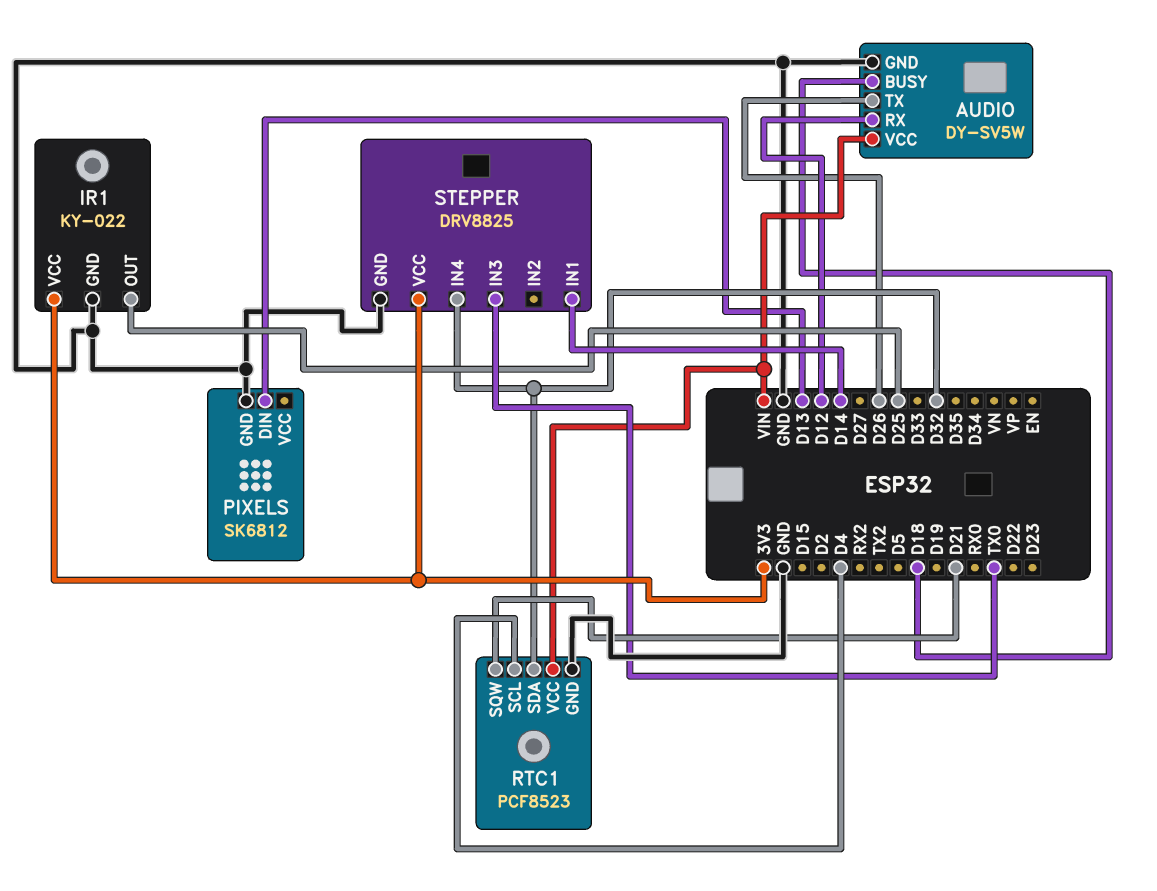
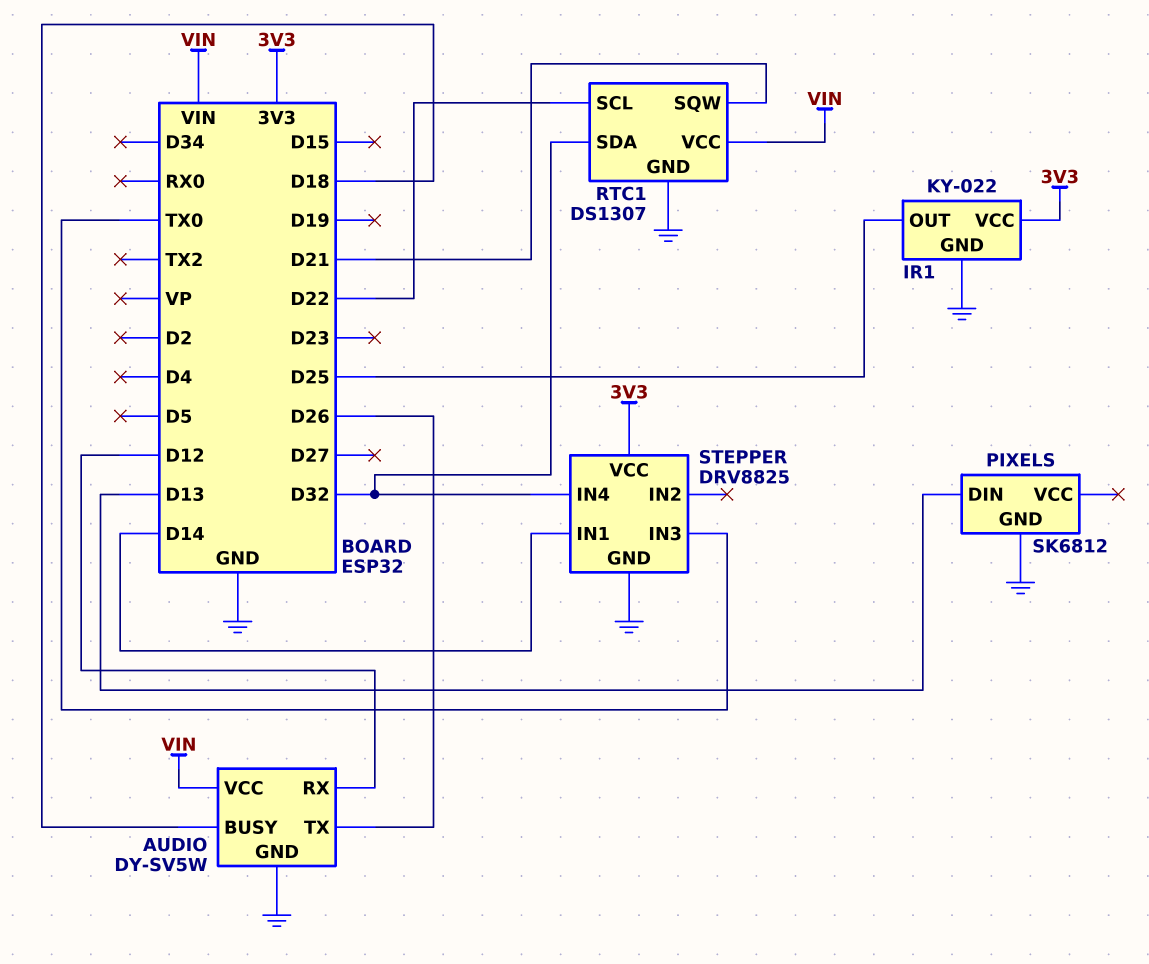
RTC1: PCF8523 -> DS1307
RTC1 pin SCL: D4 -> D22

